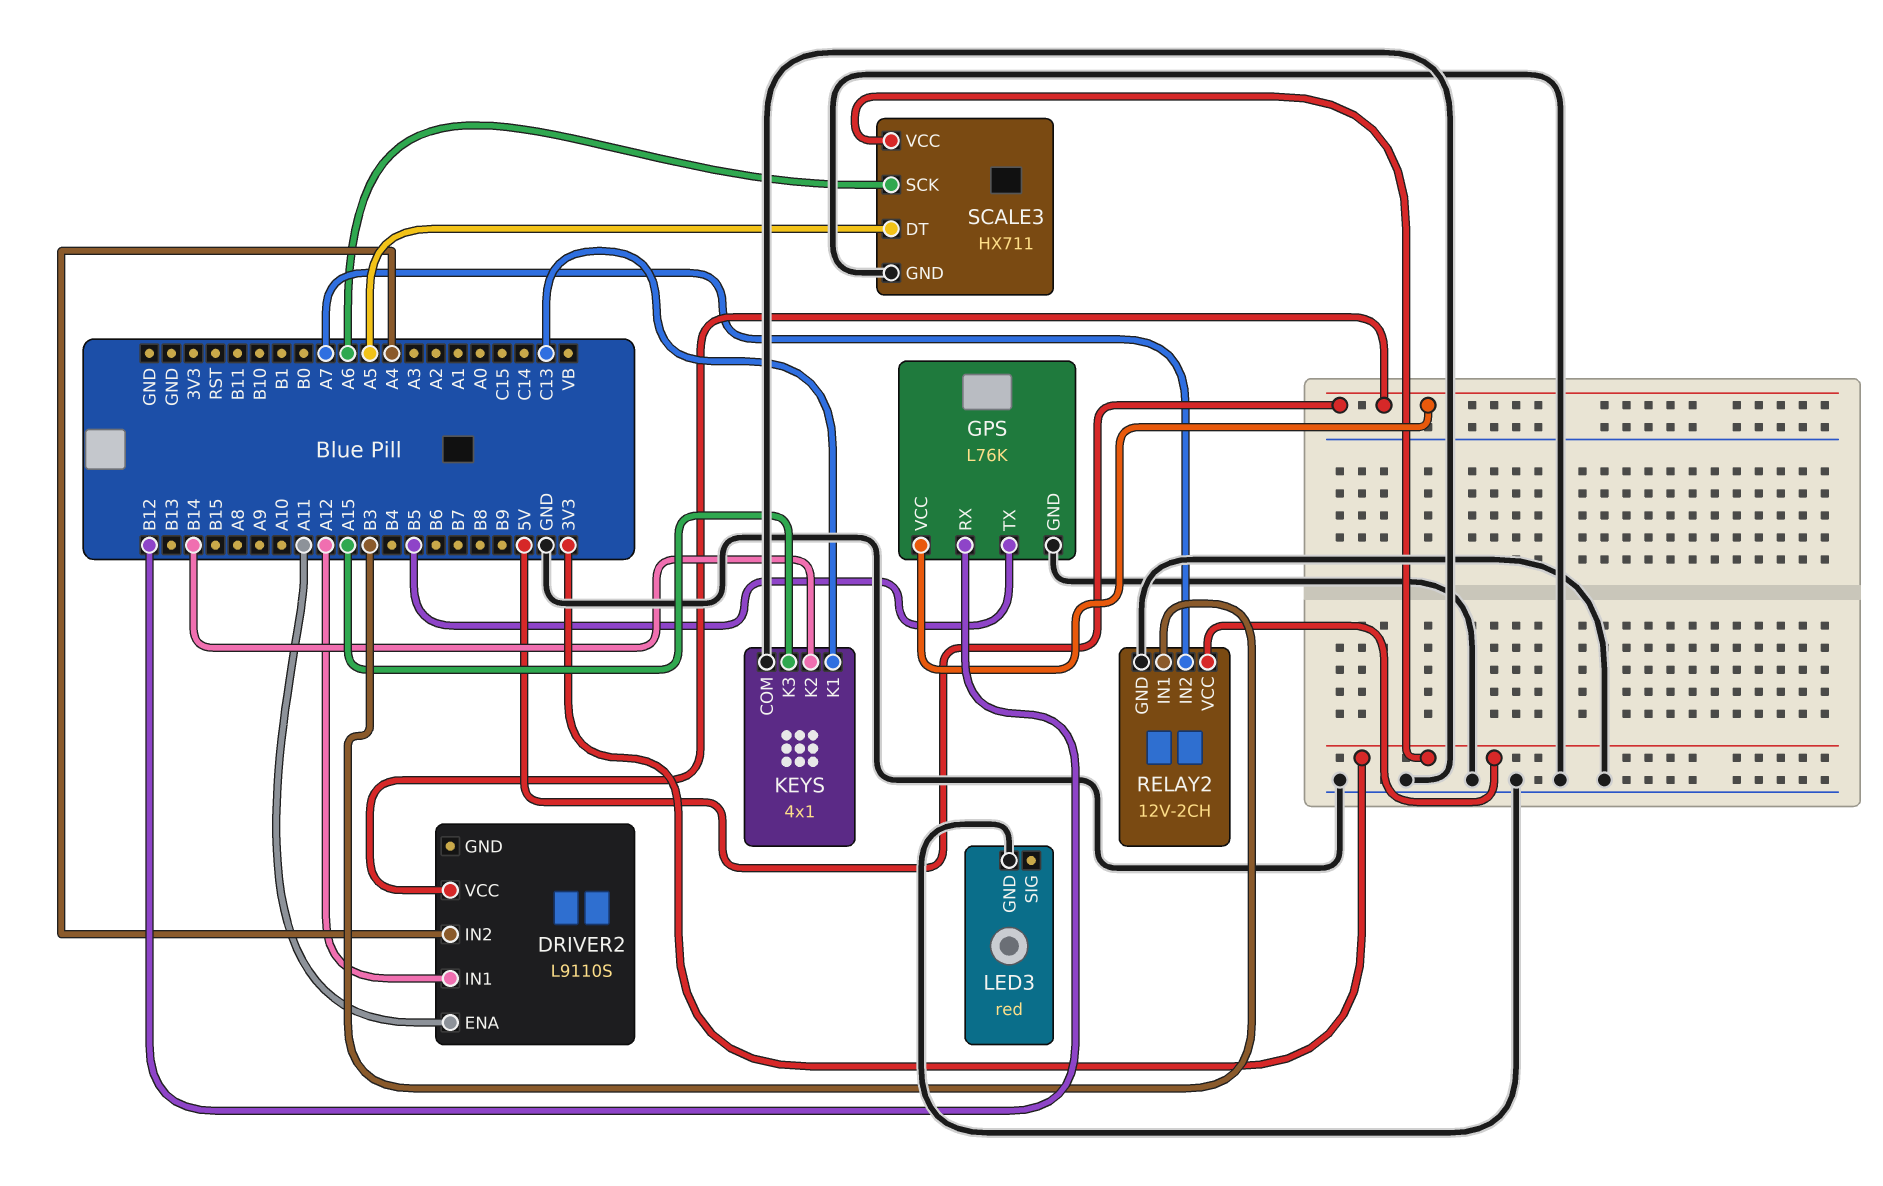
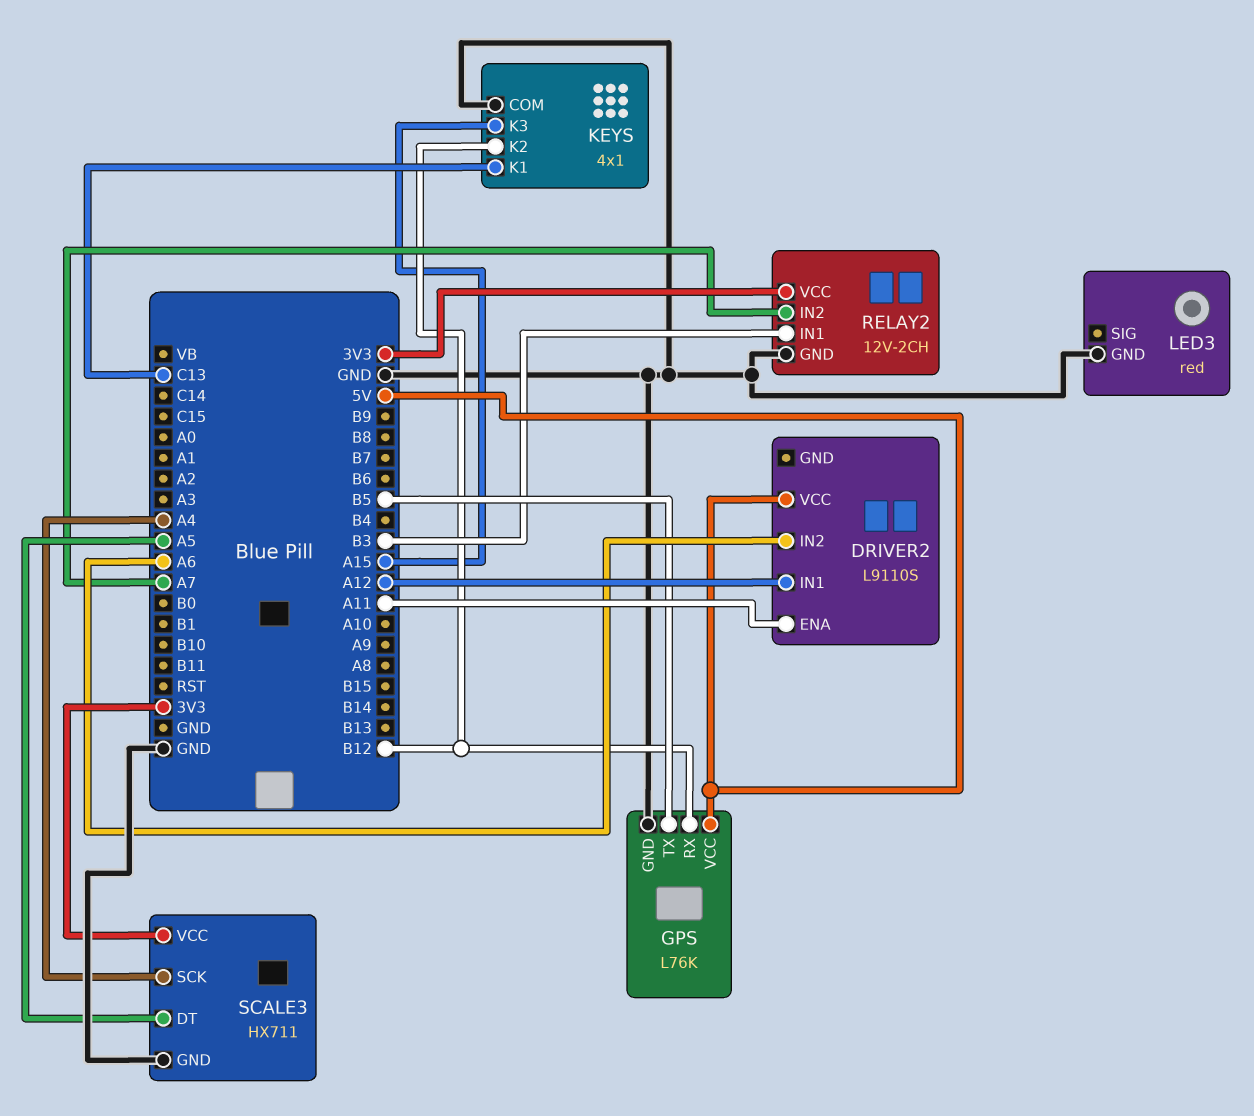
DRIVER2 pin IN2: A4 -> A6
KEYS pin K2: B14 -> B12
SCALE3 pin SCK: A6 -> A4

